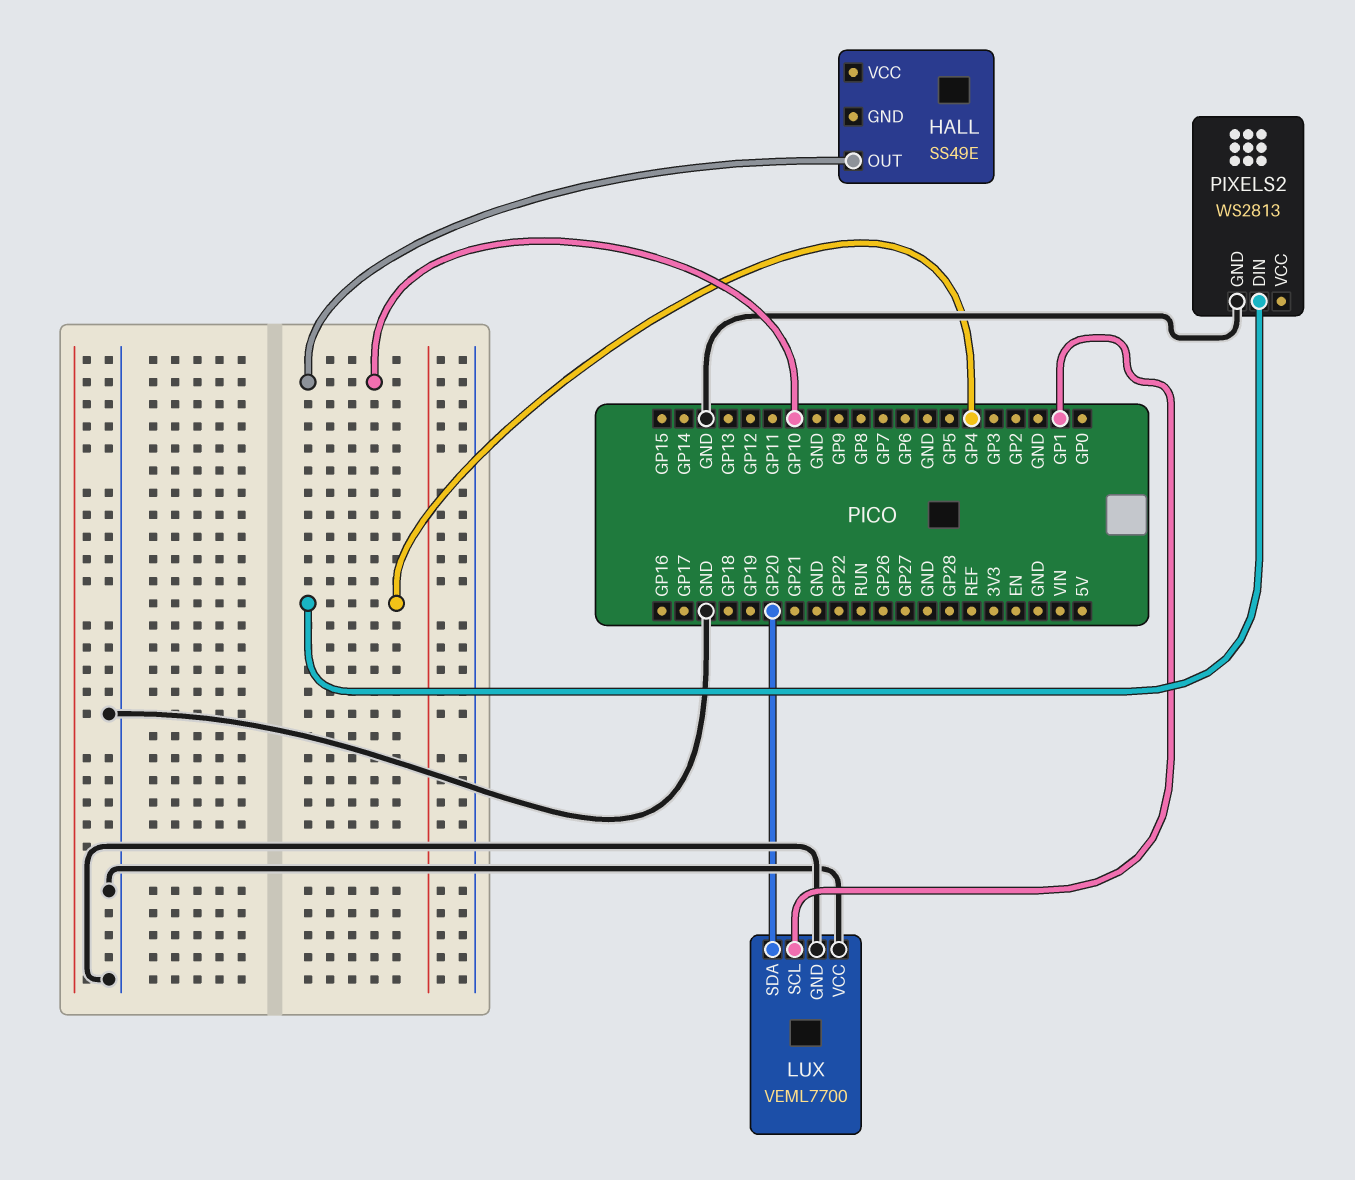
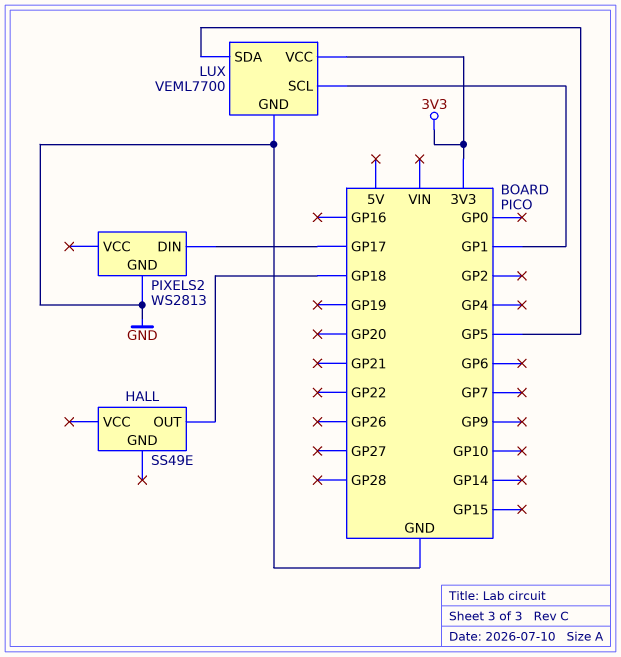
HALL pin OUT: GP10 -> GP18
LUX pin SDA: GP20 -> GP5
LUX pin VCC: GND -> 3V3
PIXELS2 pin DIN: GP4 -> GP17

